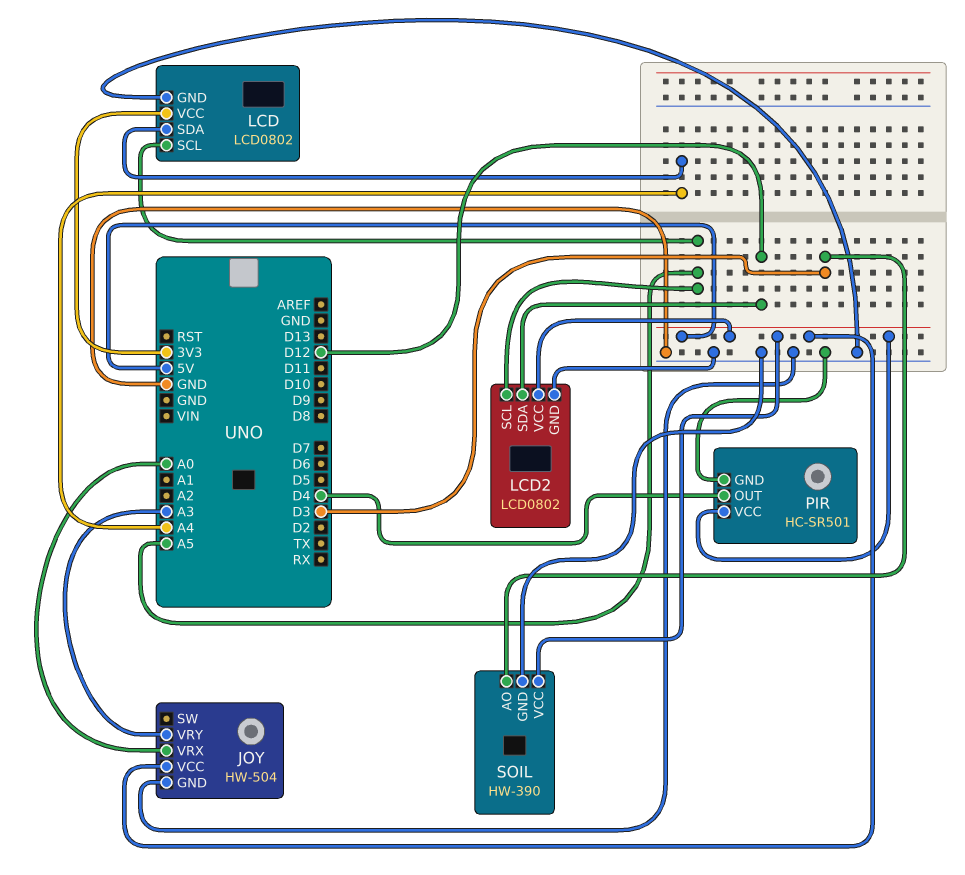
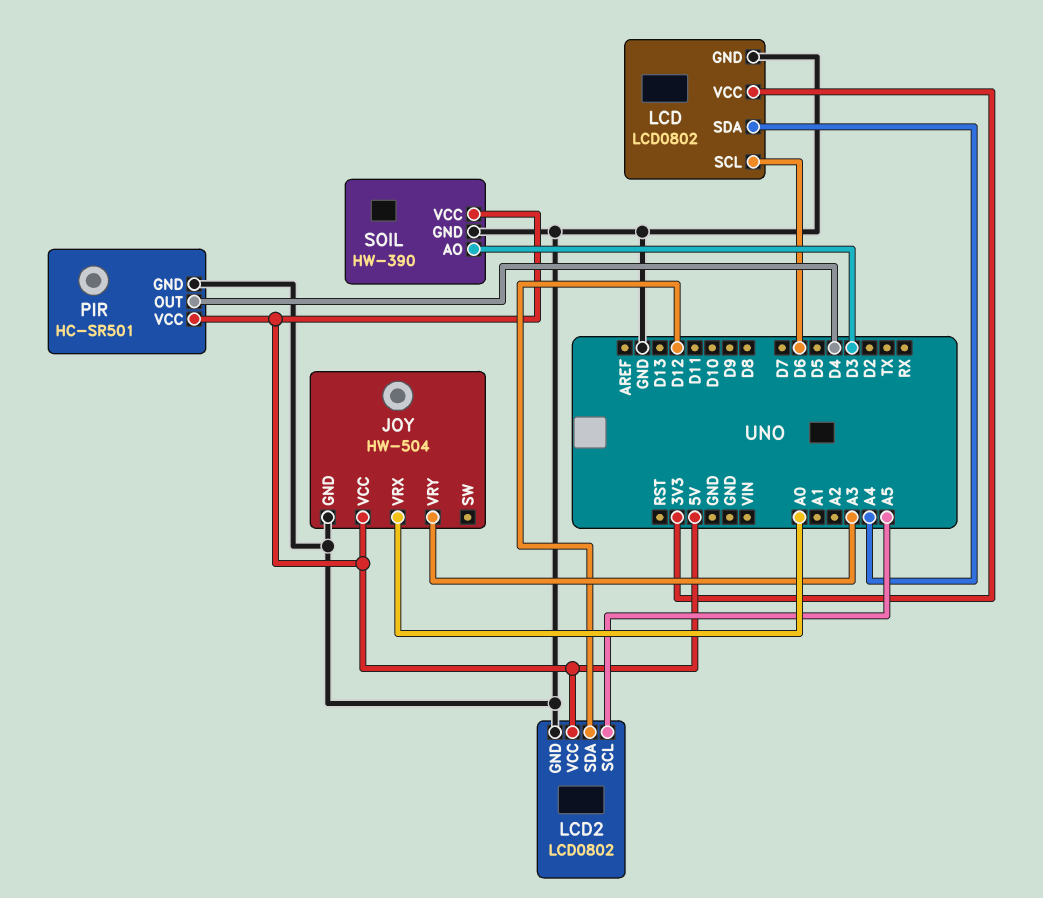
LCD pin SCL: A5 -> D6

